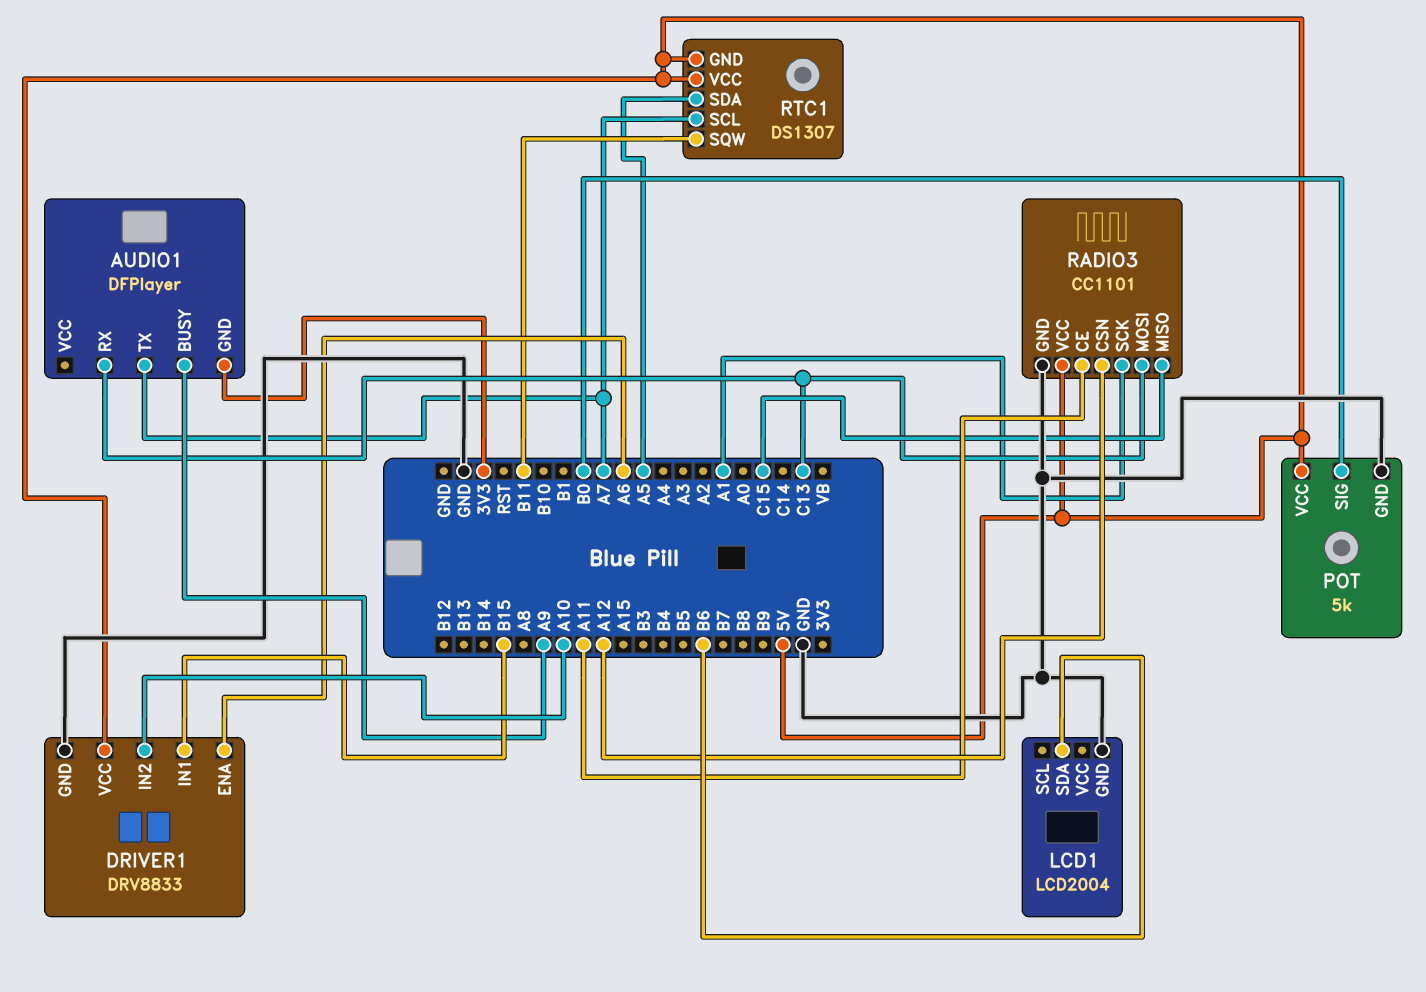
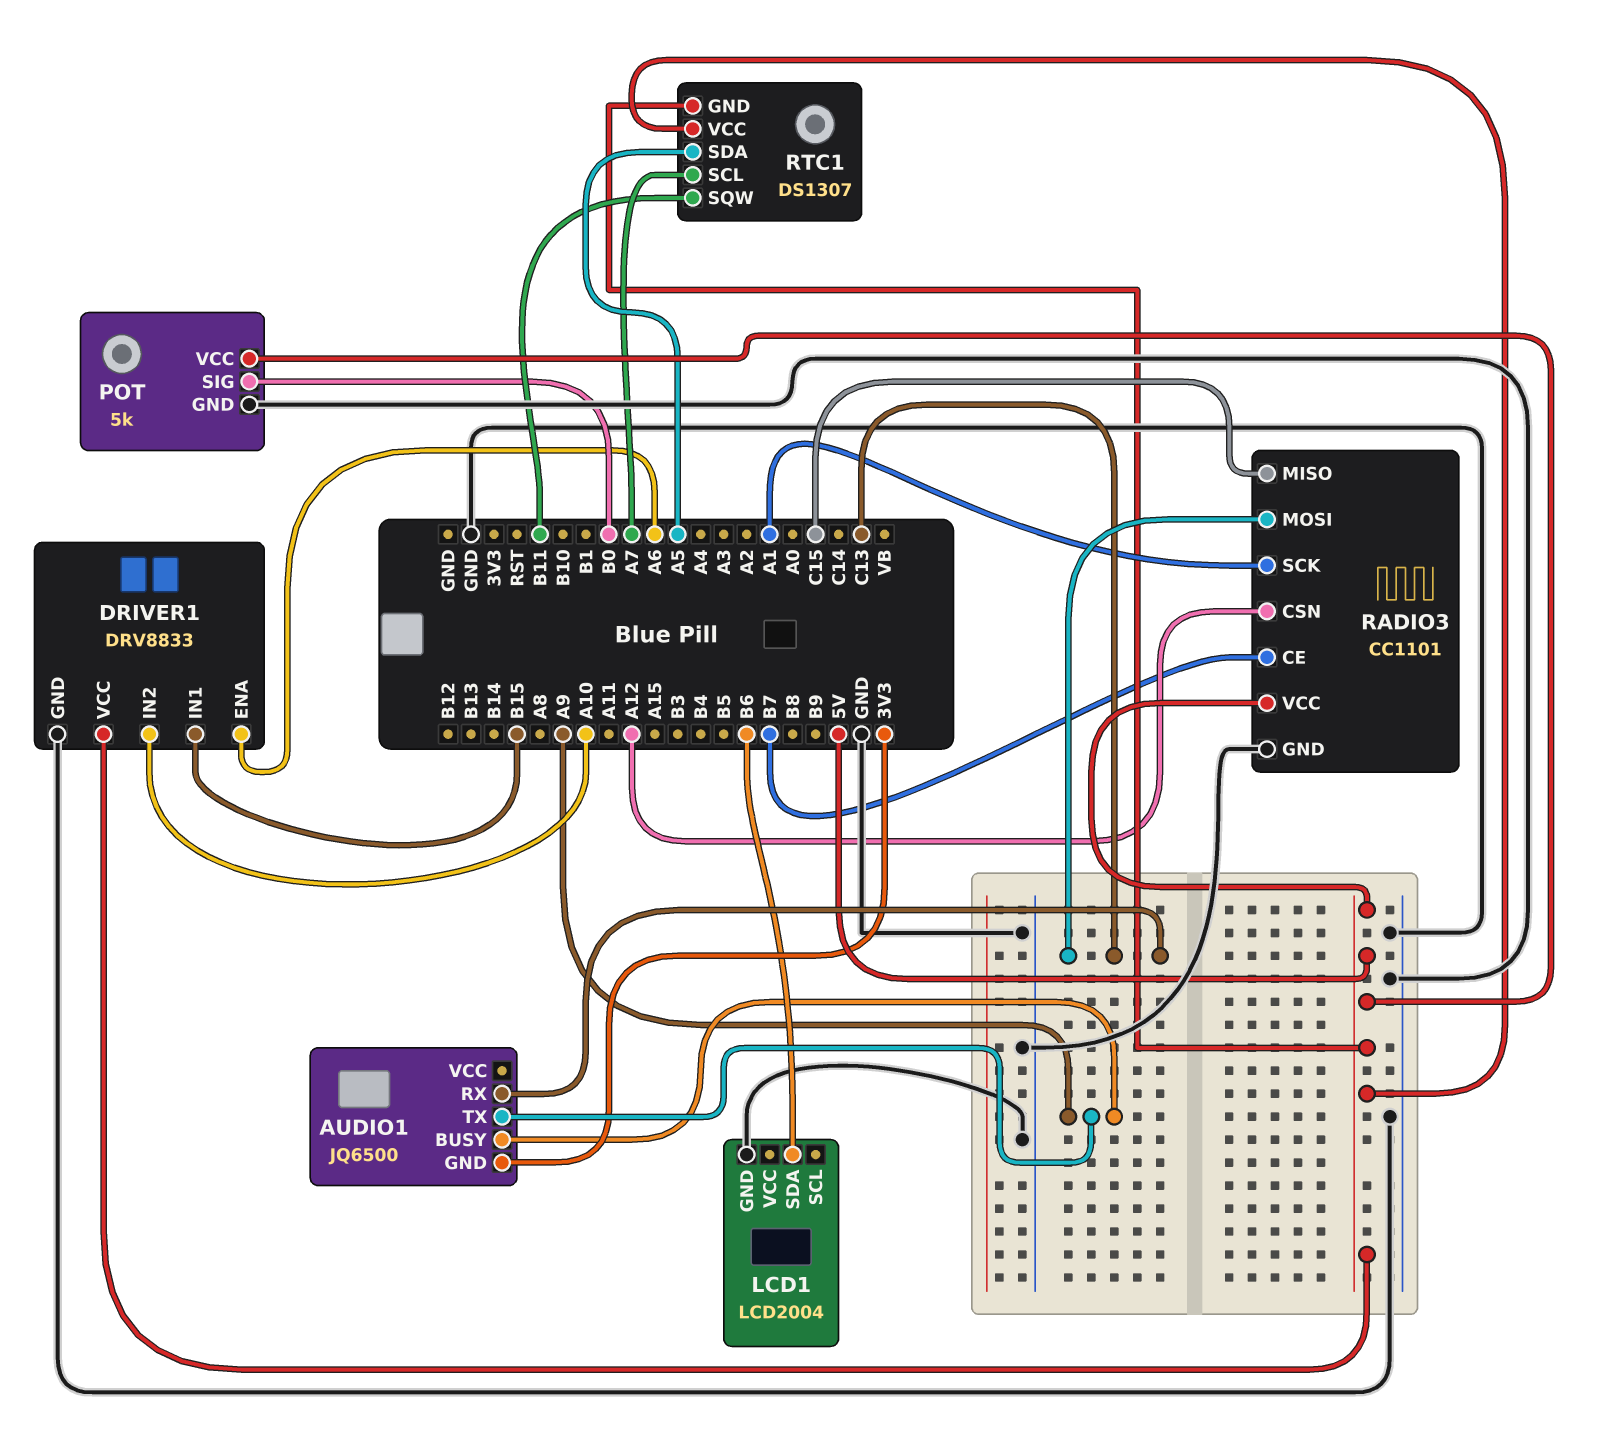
AUDIO1: DFPlayer -> JQ6500
AUDIO1 pin TX: A7 -> A9
RADIO3 pin CE: A11 -> B7

